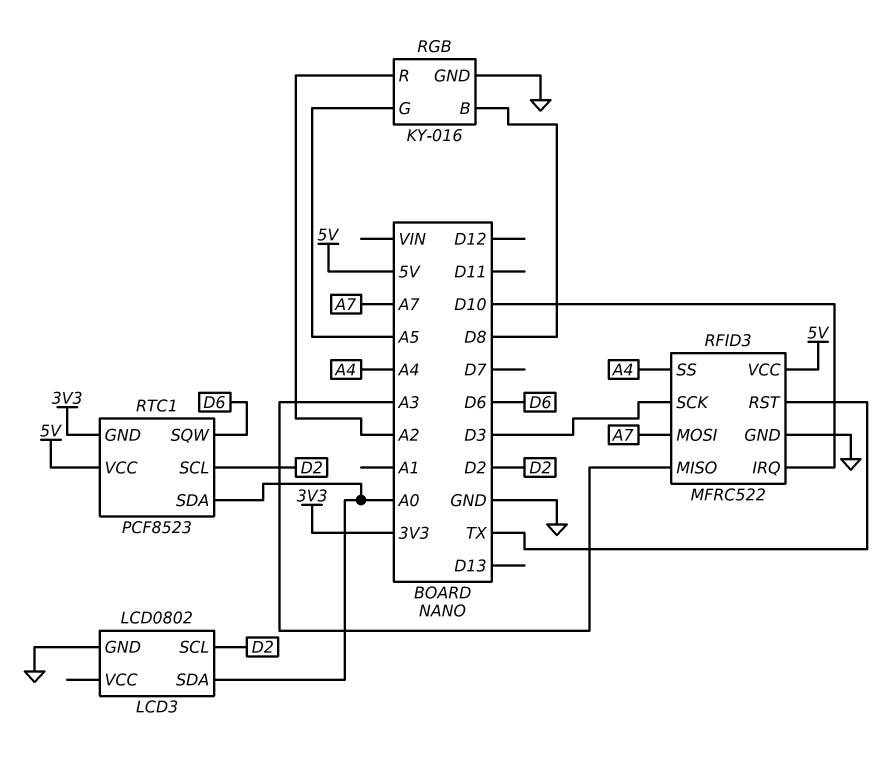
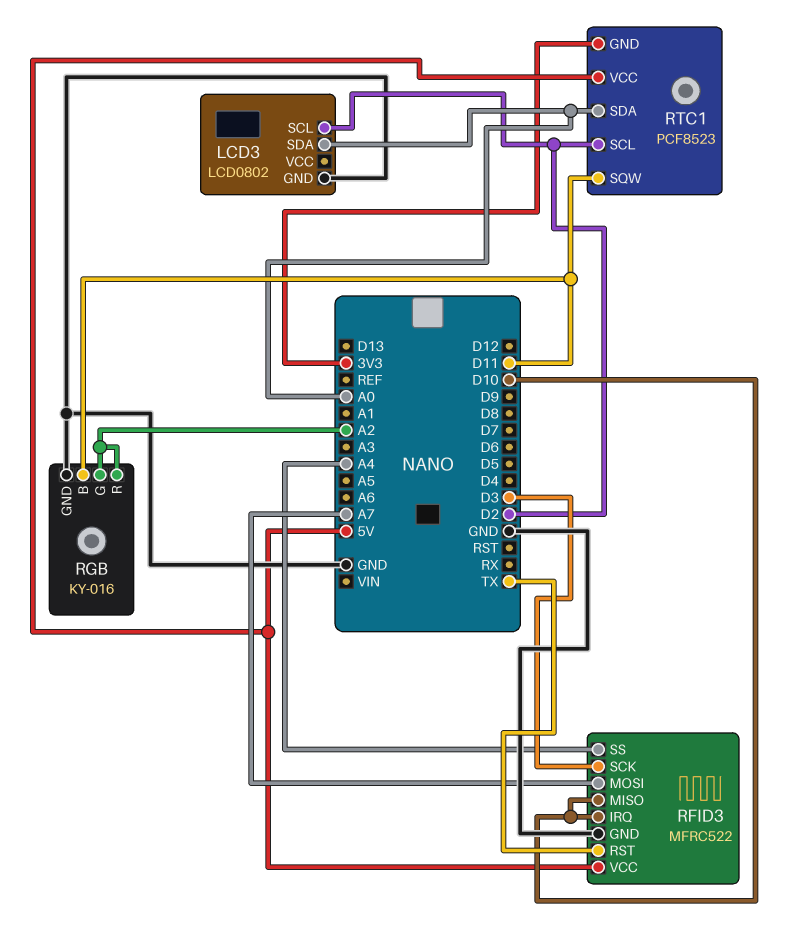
RFID3 pin MISO: A3 -> D10
RGB pin B: D8 -> D11
RGB pin G: A5 -> A2
RTC1 pin SQW: D6 -> D11

